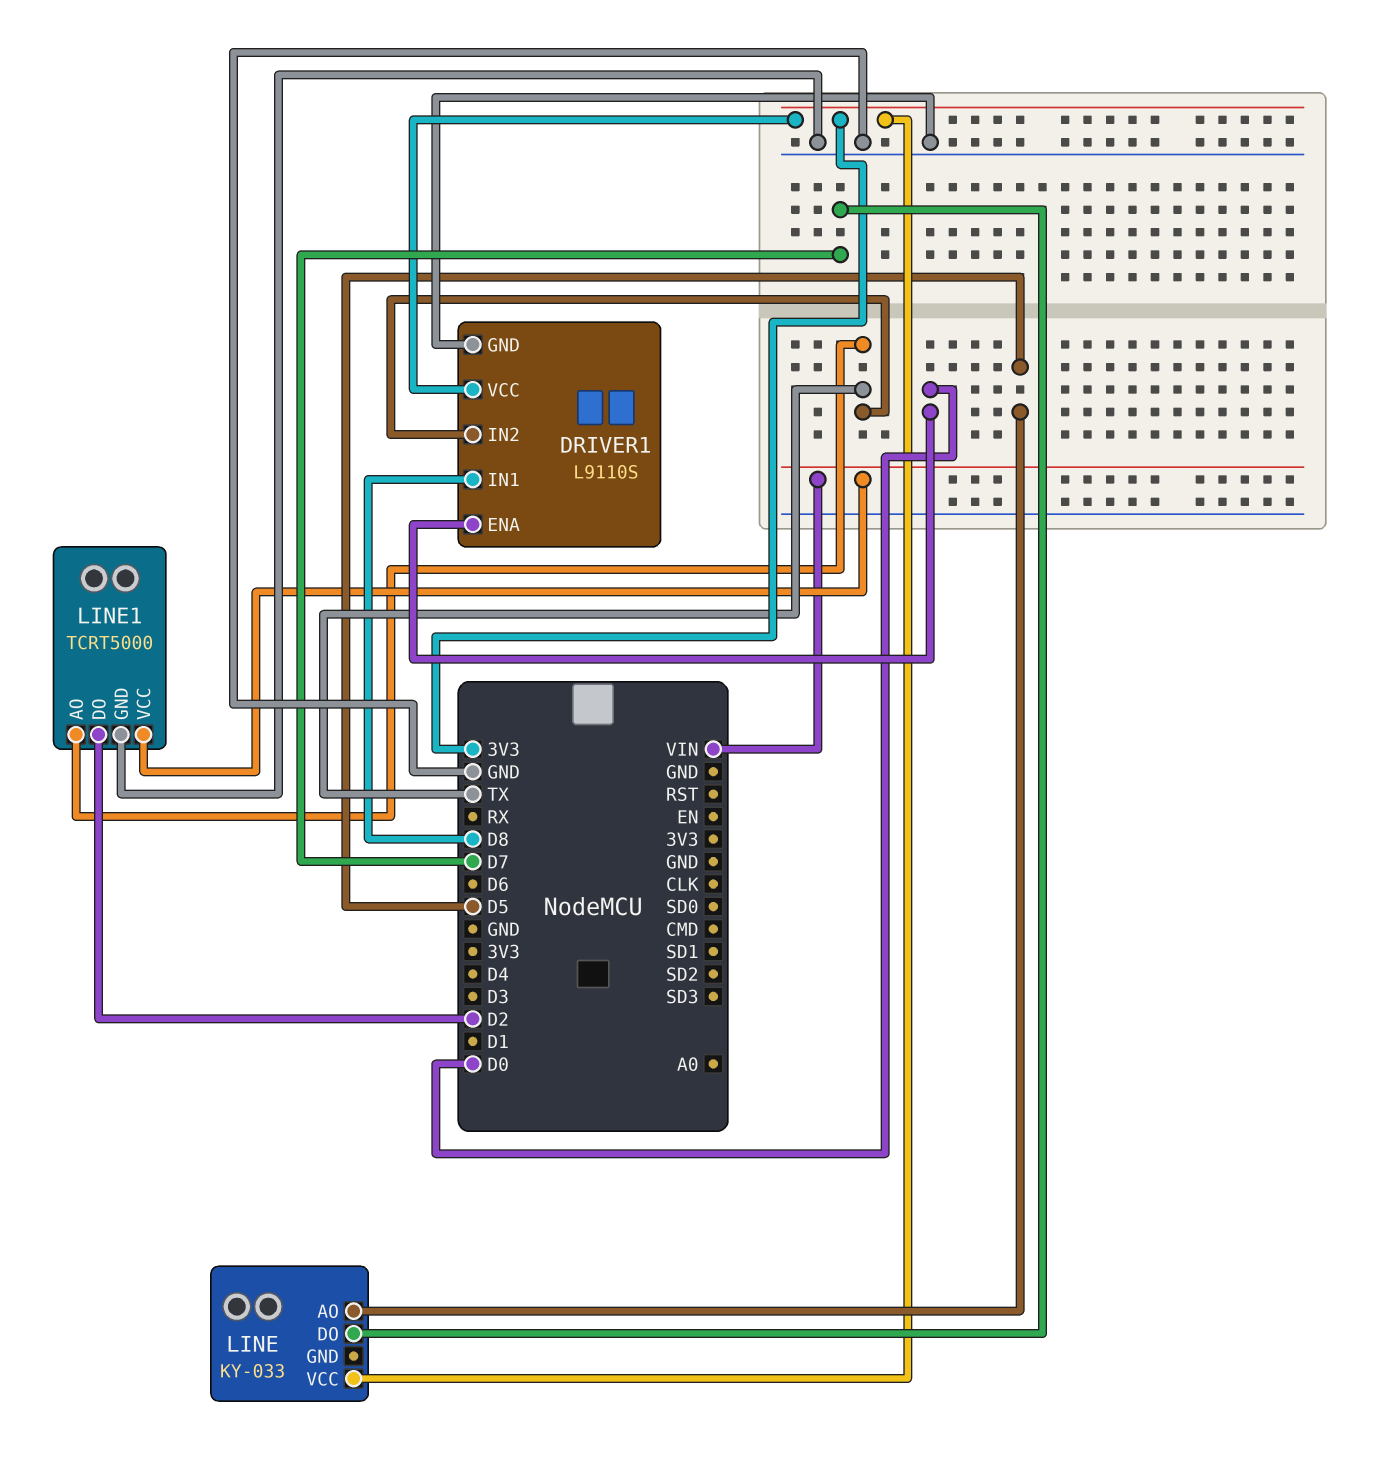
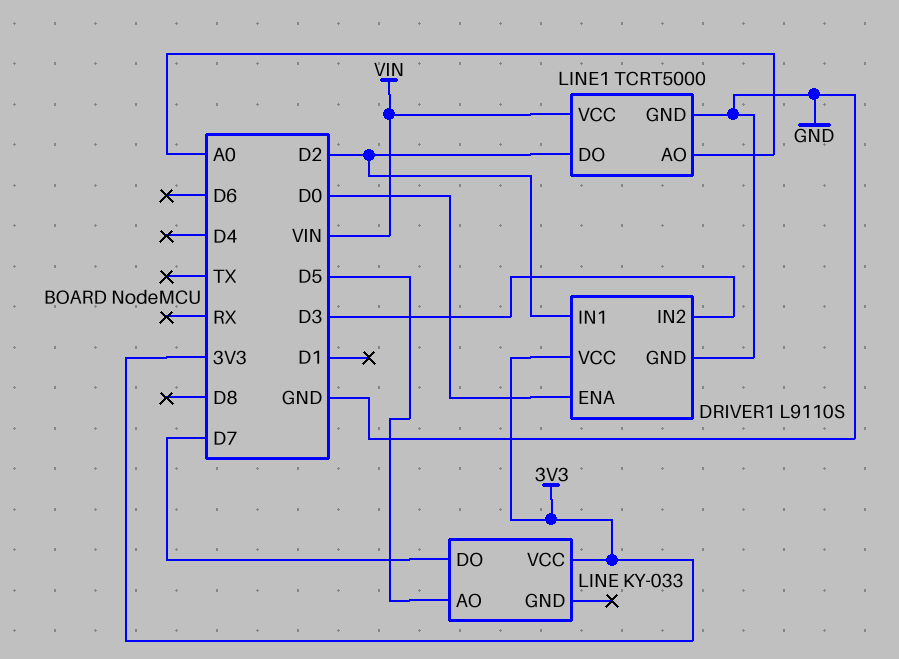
DRIVER1 pin IN1: D8 -> D2
DRIVER1 pin IN2: TX -> D3
LINE1 pin AO: TX -> A0

